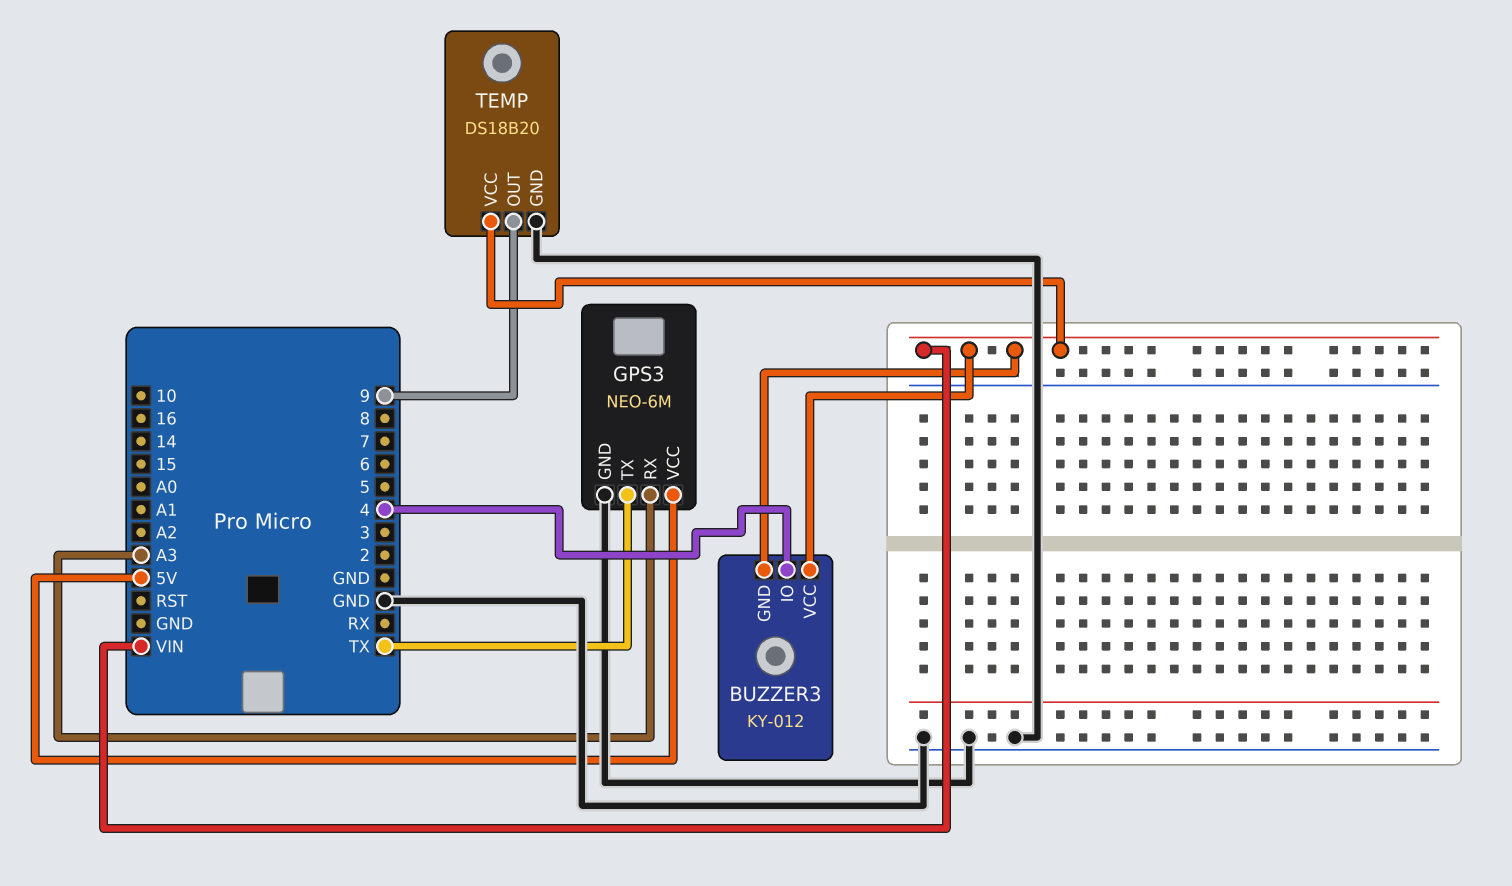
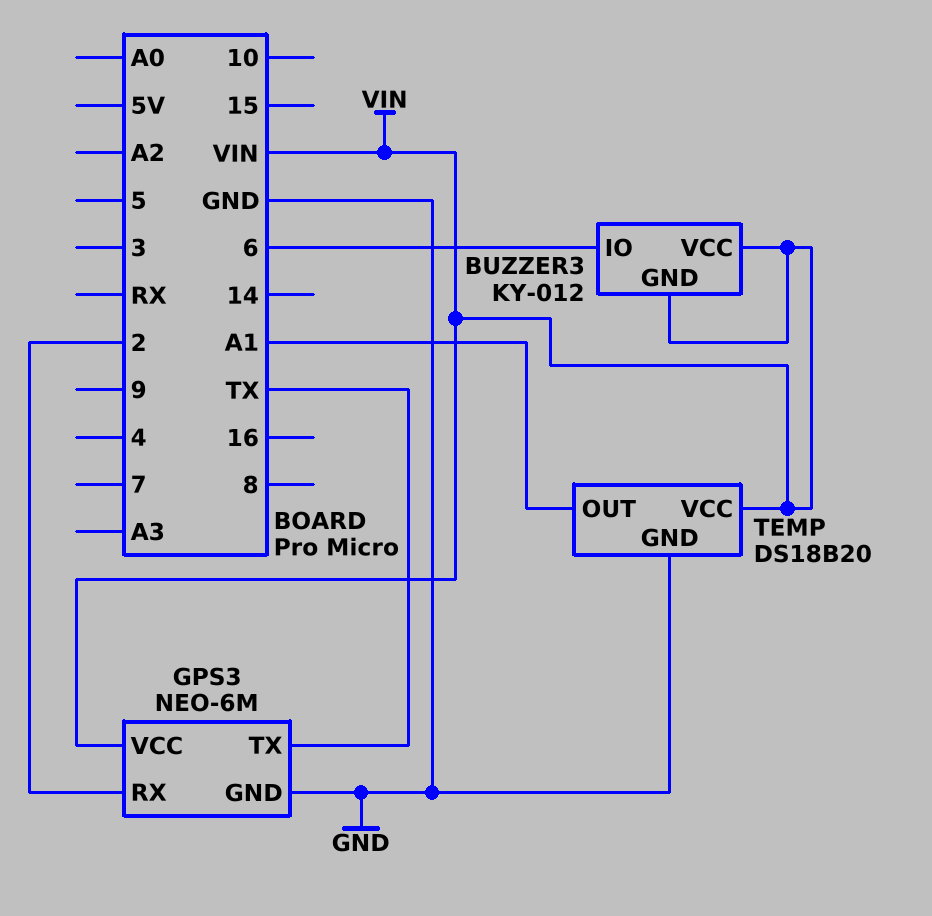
BUZZER3 pin IO: 4 -> 6
GPS3 pin RX: A3 -> 2
GPS3 pin VCC: 5V -> VIN
TEMP pin OUT: 9 -> A1

